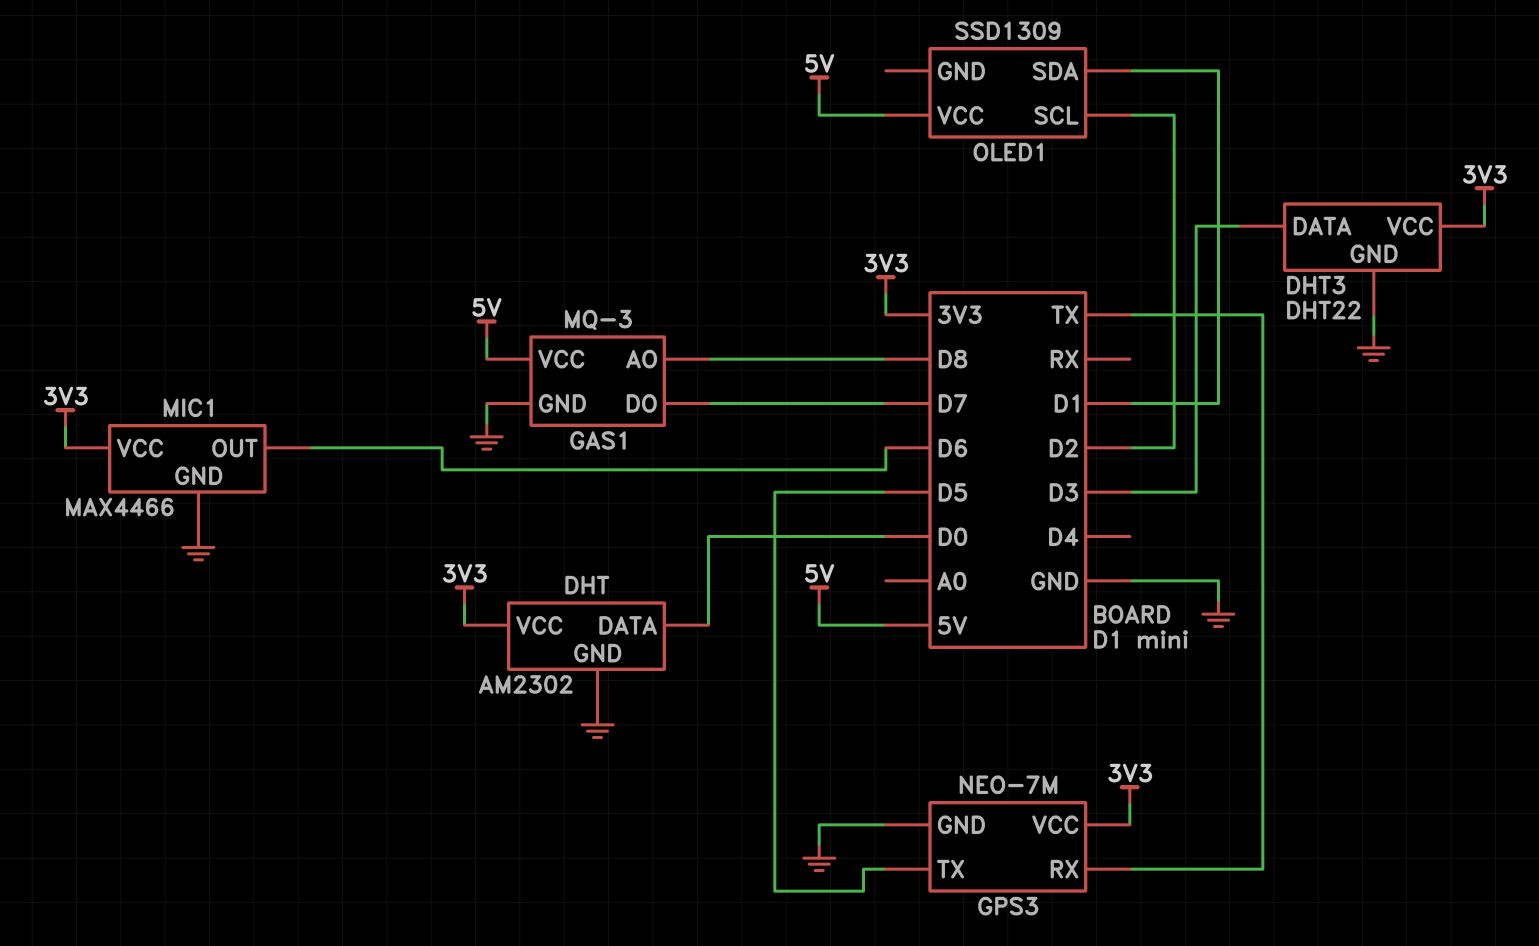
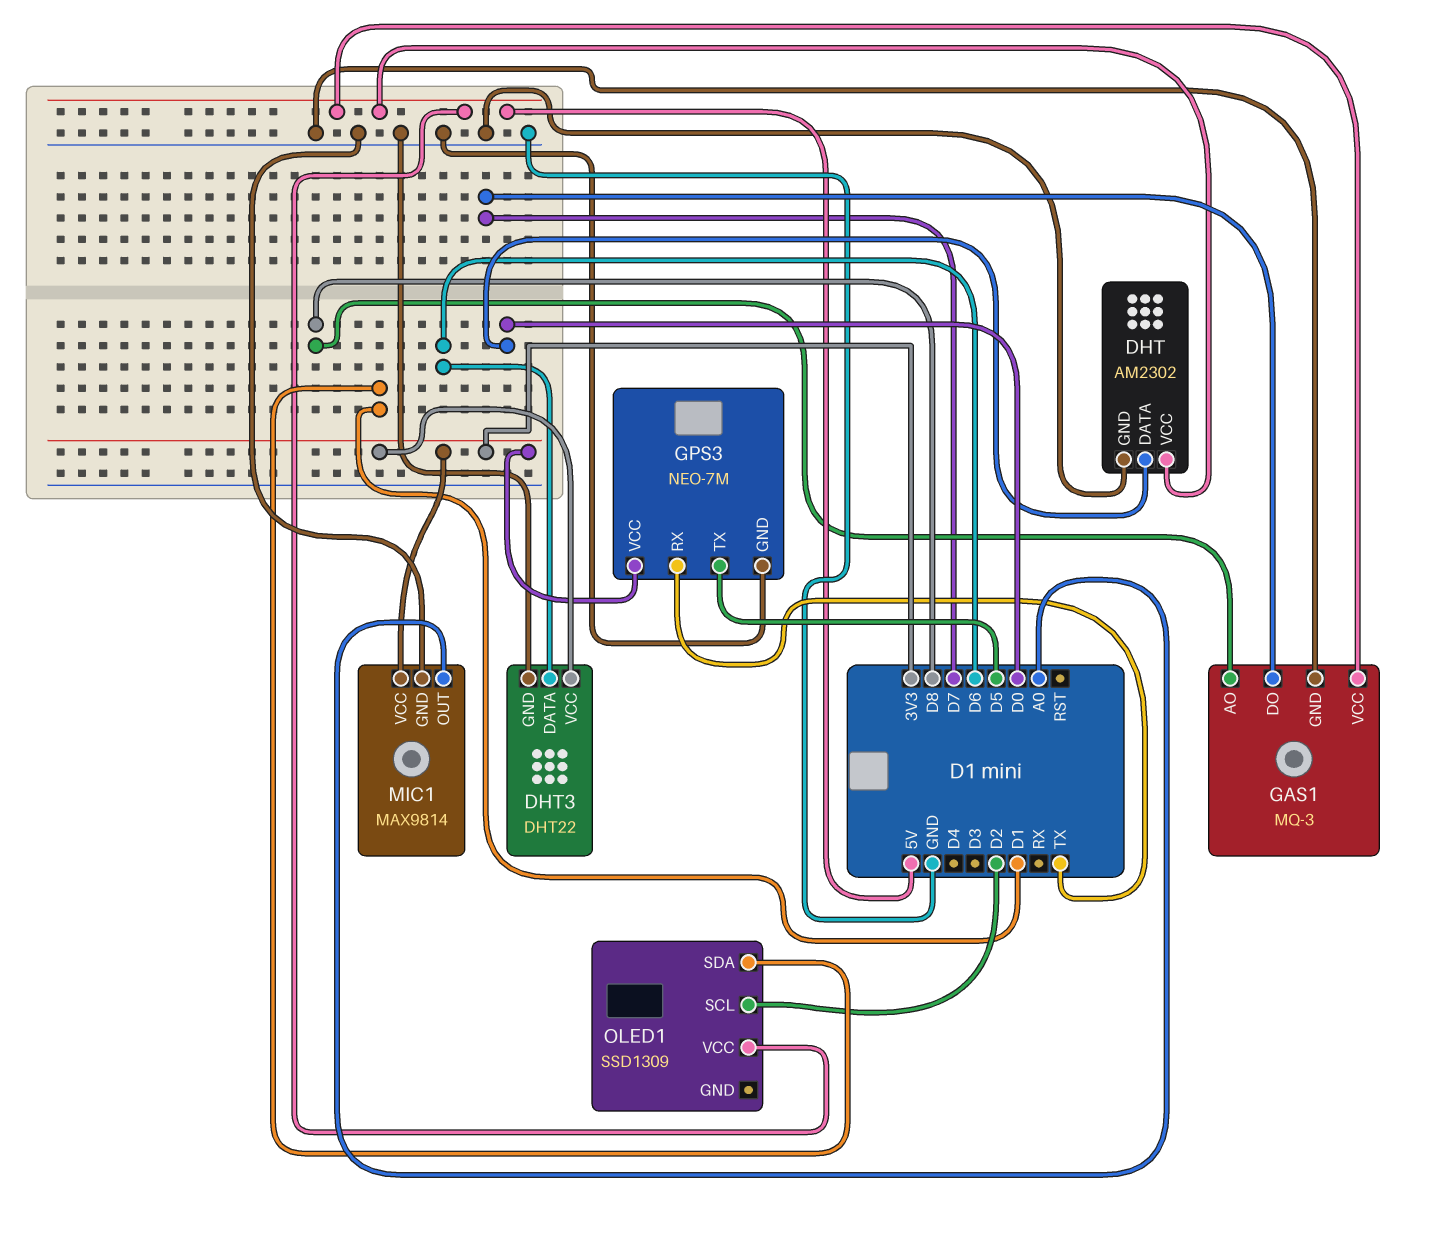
DHT pin VCC: 3V3 -> 5V
DHT3 pin DATA: D3 -> D6
MIC1: MAX4466 -> MAX9814
MIC1 pin OUT: D6 -> A0

